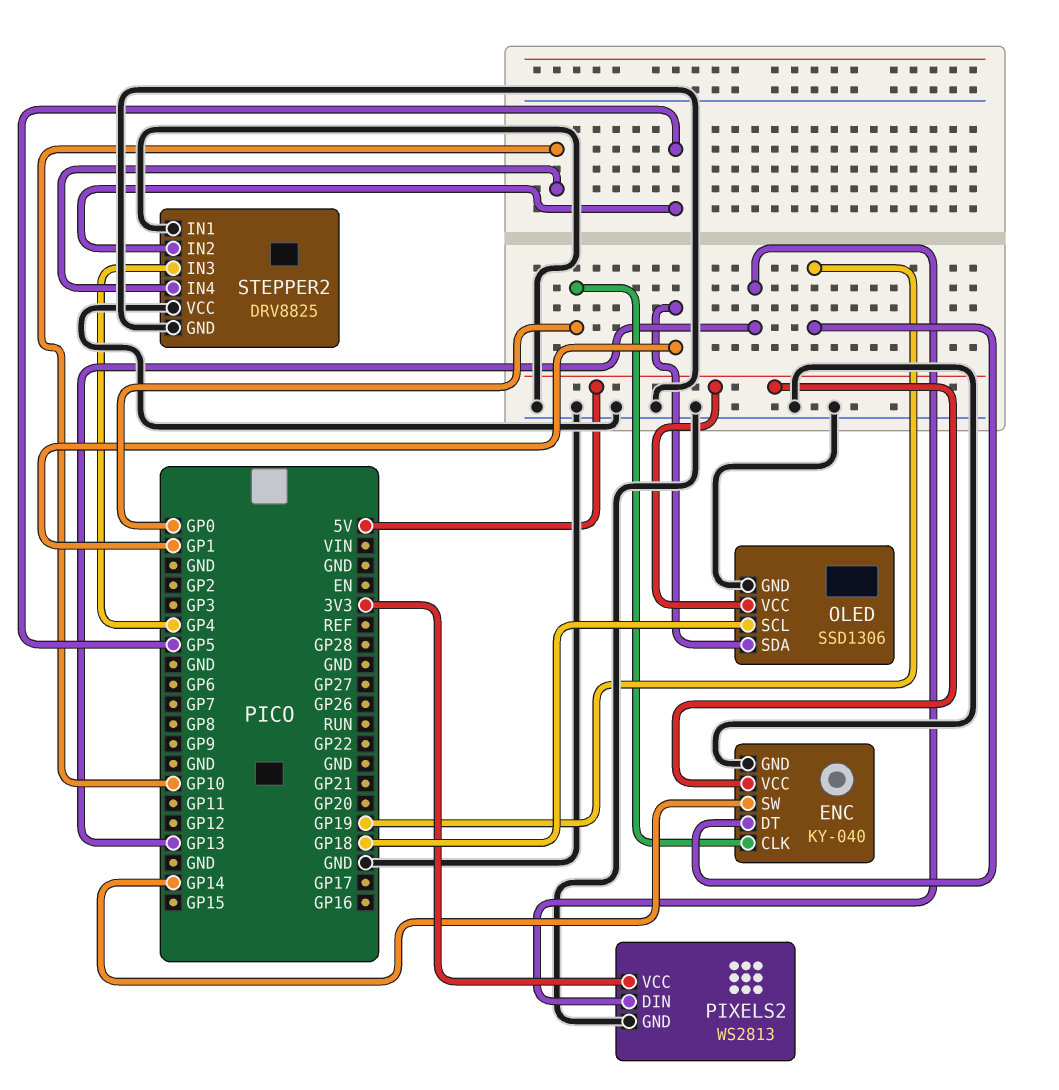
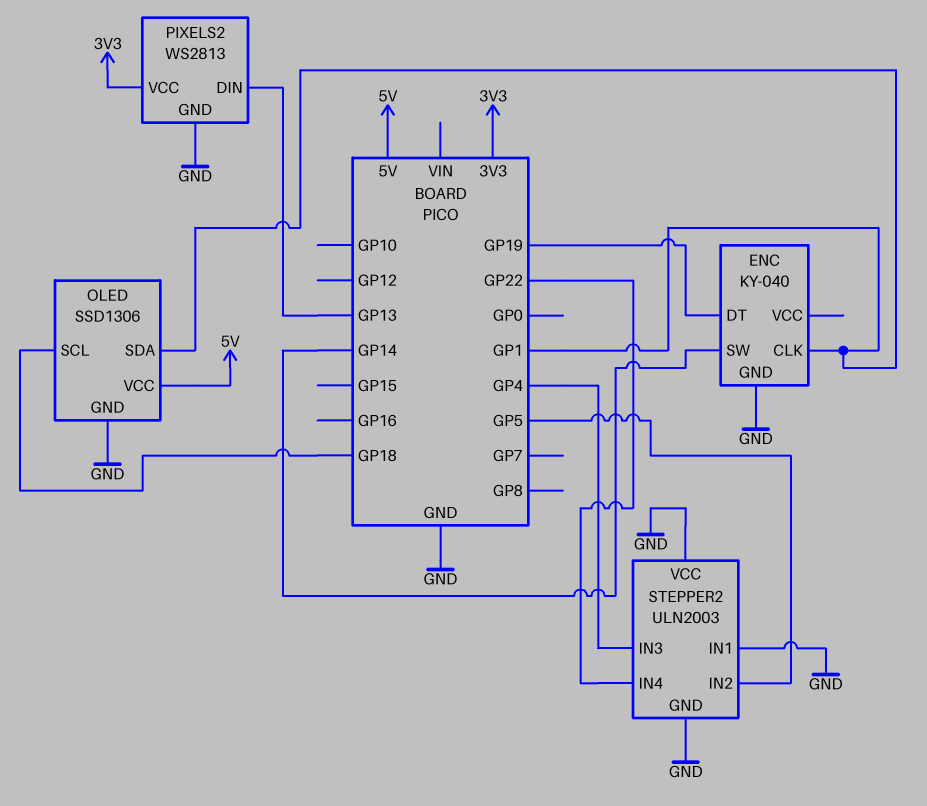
ENC pin CLK: GP0 -> GP1
ENC pin VCC: 5V -> none
STEPPER2: DRV8825 -> ULN2003
STEPPER2 pin IN4: GP10 -> GP22

